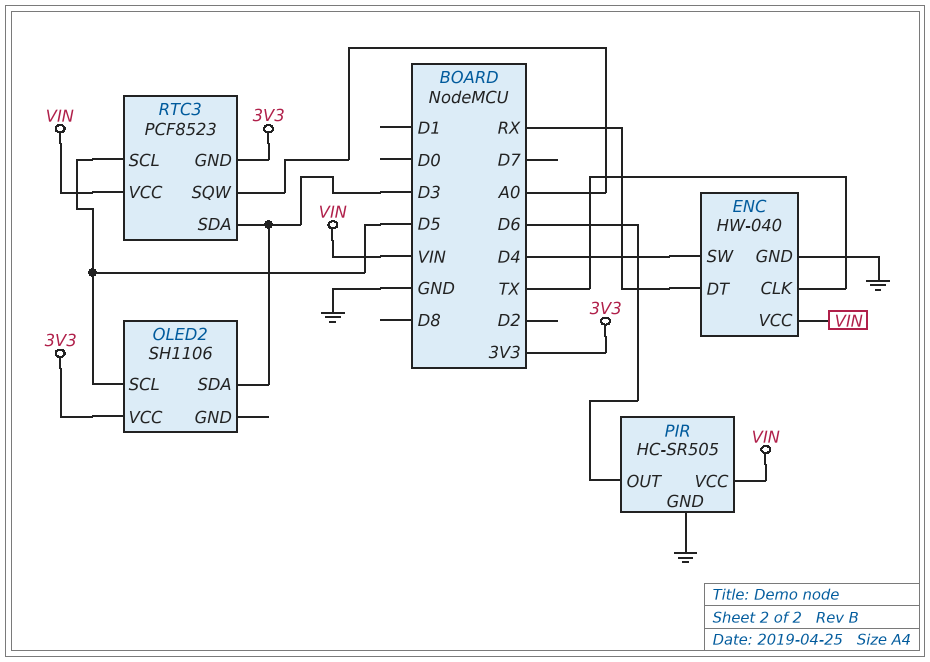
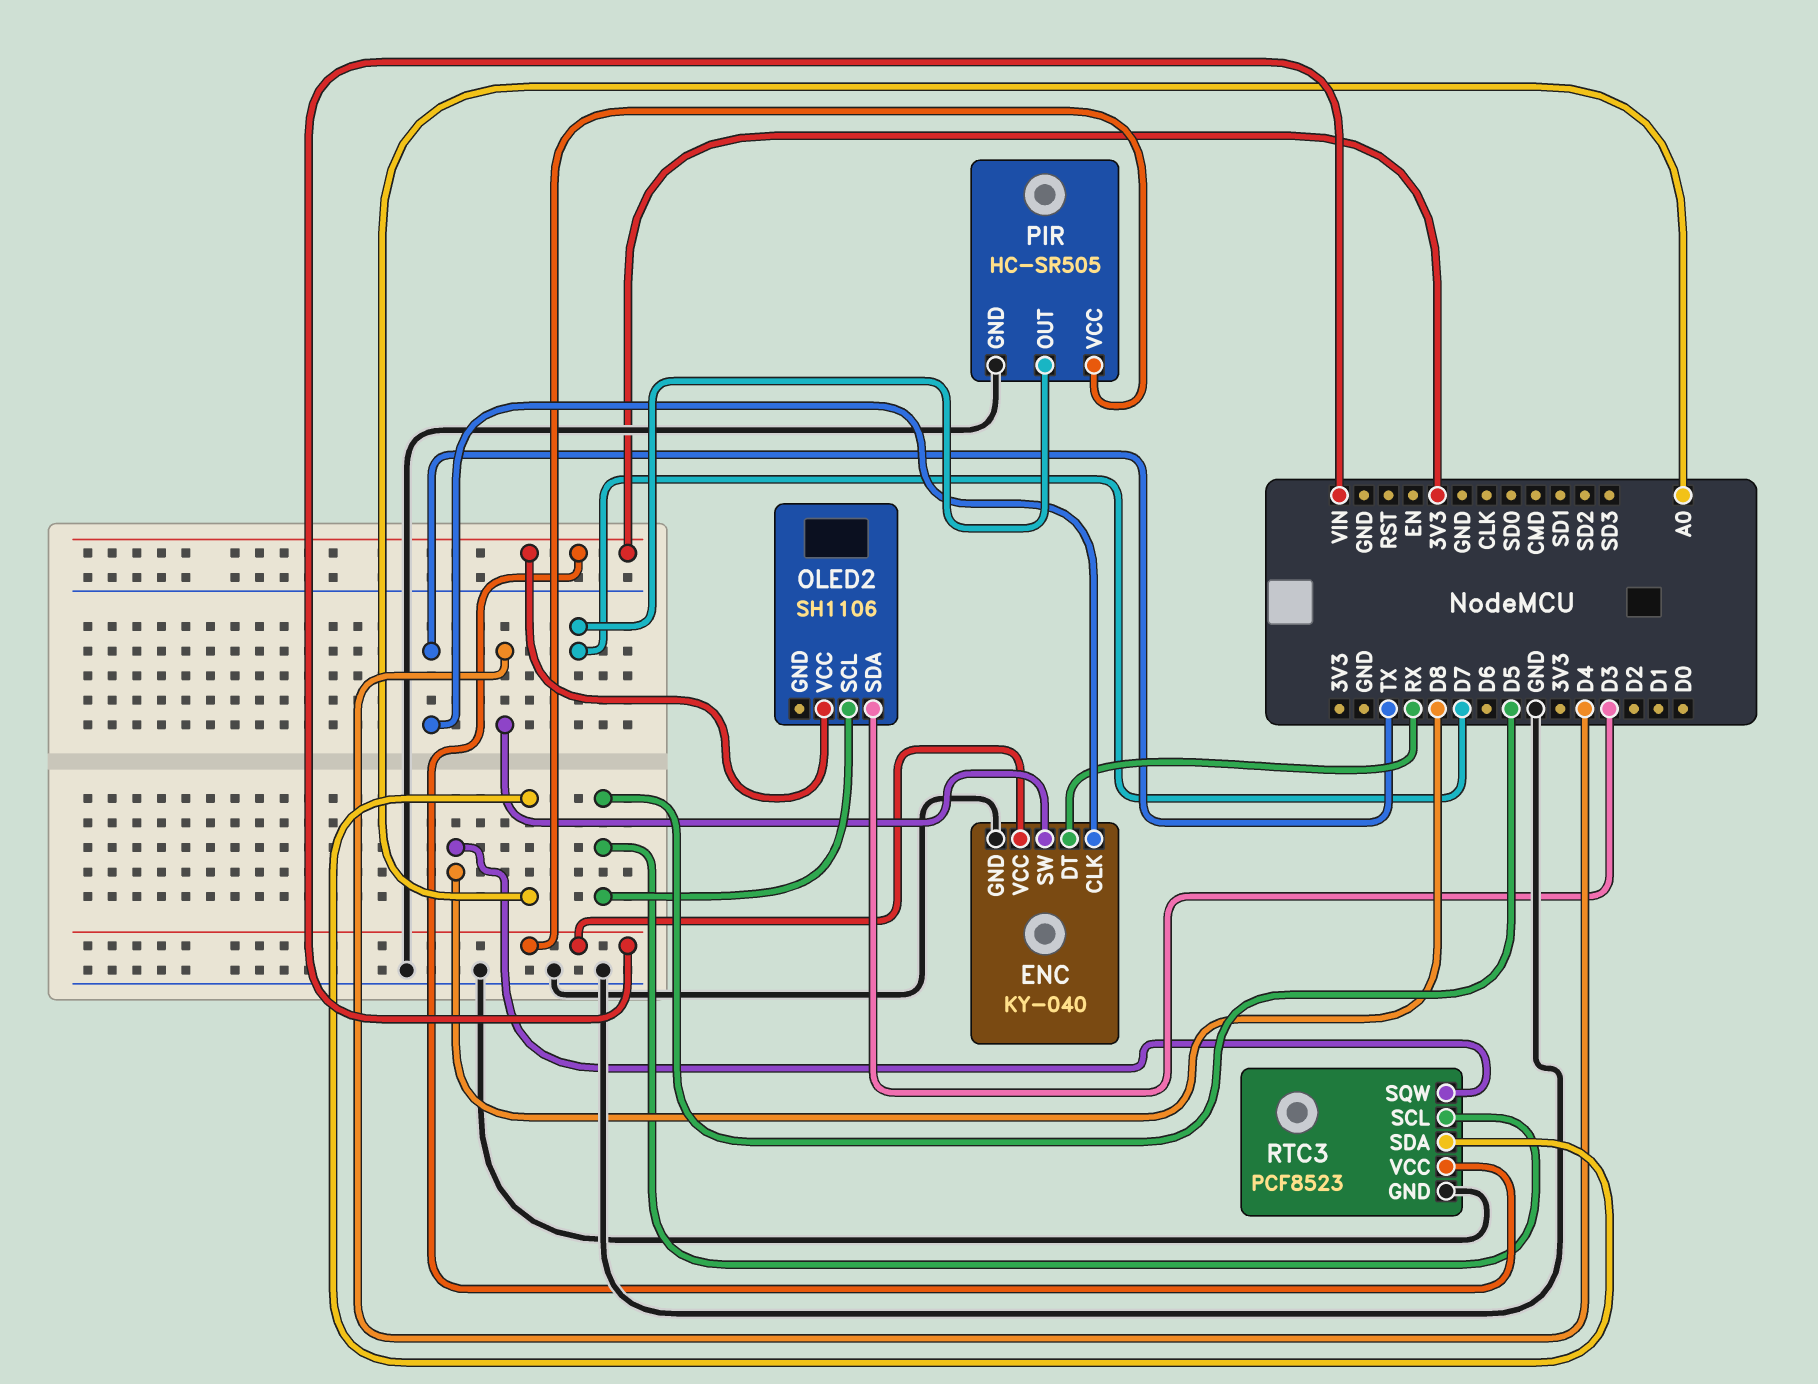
ENC: HW-040 -> KY-040
PIR pin OUT: D6 -> D7
RTC3 pin GND: 3V3 -> GND
RTC3 pin SDA: D3 -> A0
RTC3 pin SQW: A0 -> D8
RTC3 pin VCC: VIN -> 3V3

